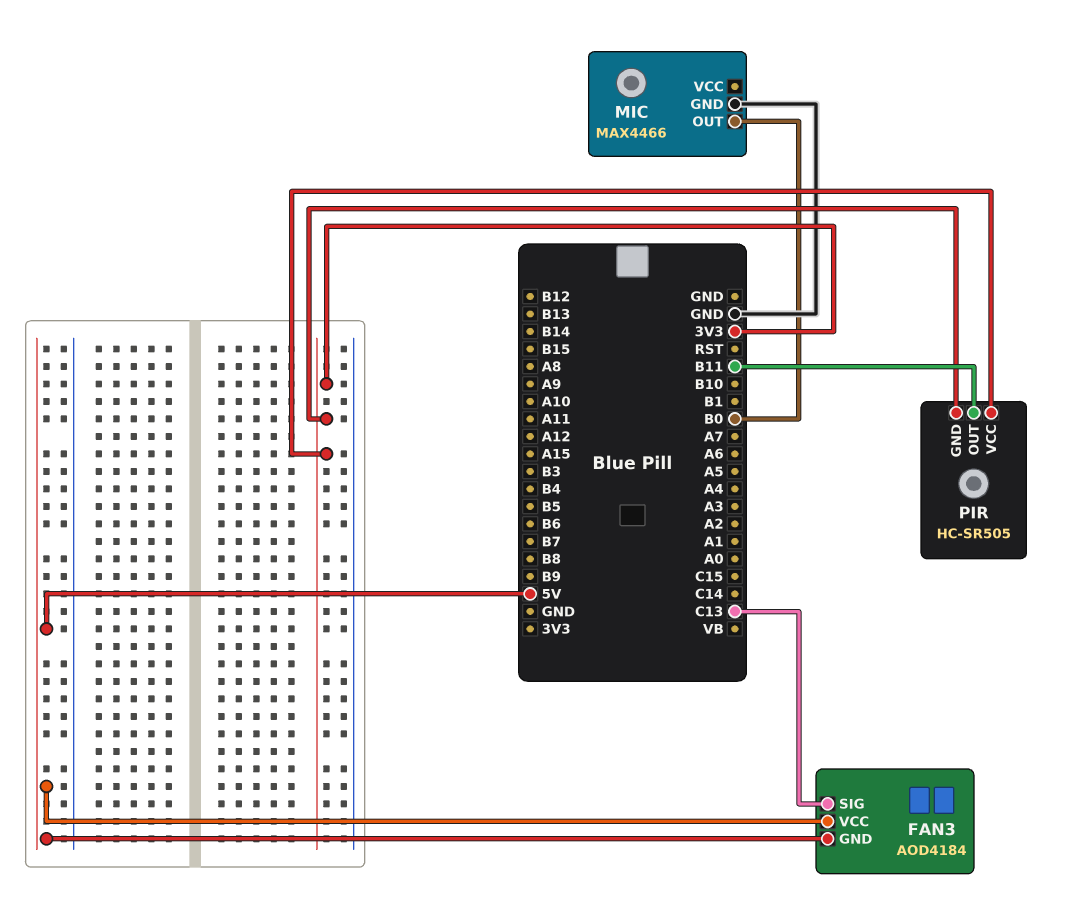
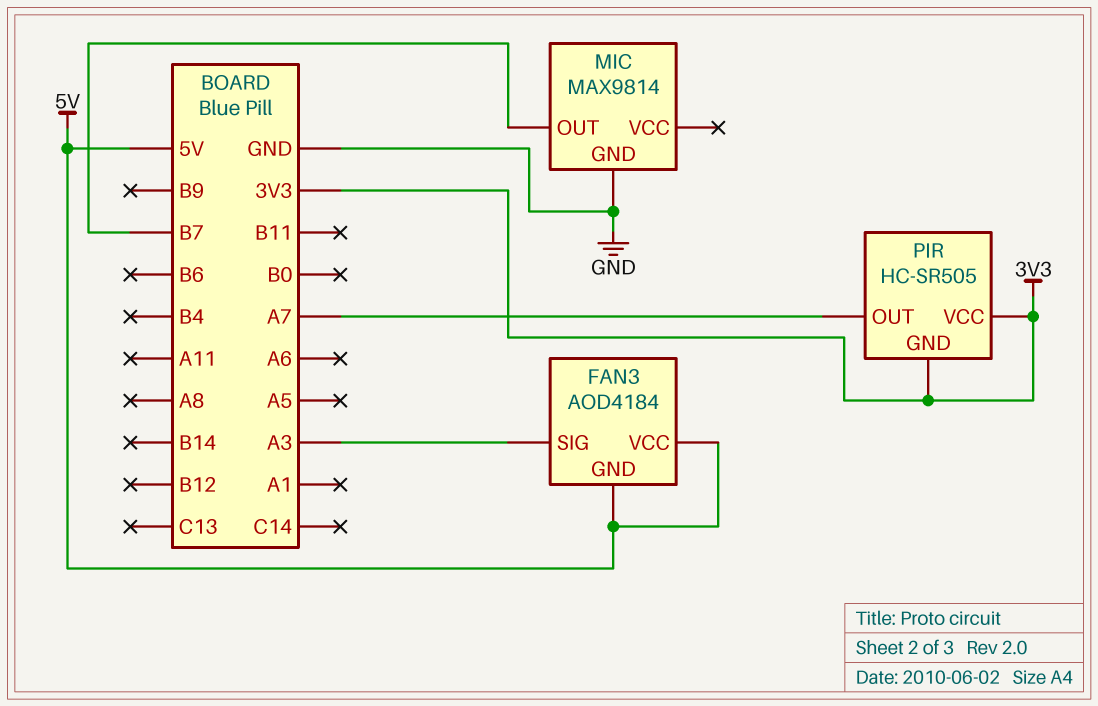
FAN3 pin SIG: C13 -> A3
MIC: MAX4466 -> MAX9814
MIC pin OUT: B0 -> B7
PIR pin OUT: B11 -> A7

